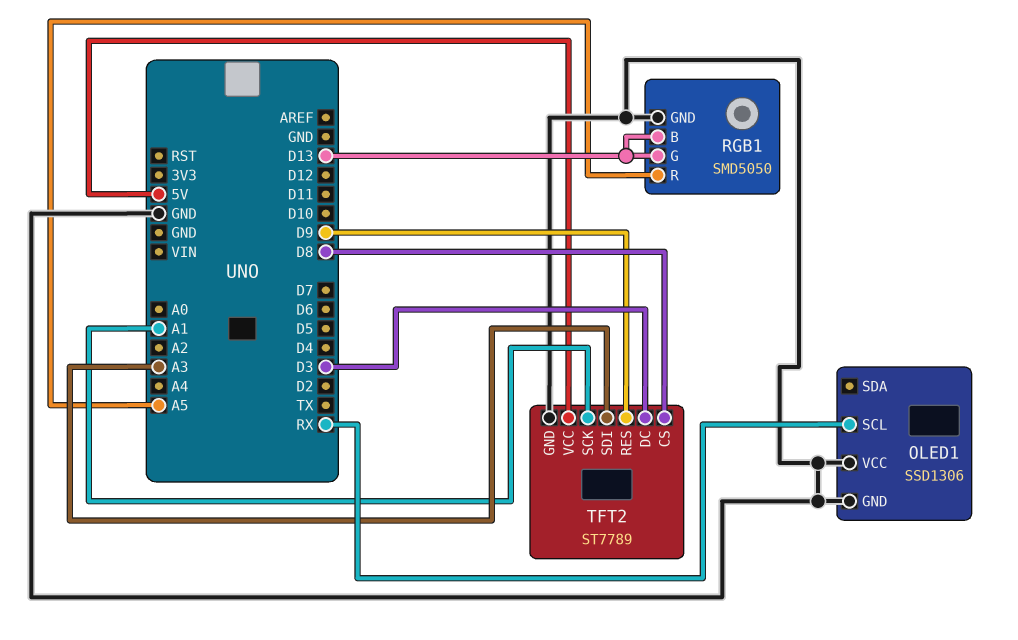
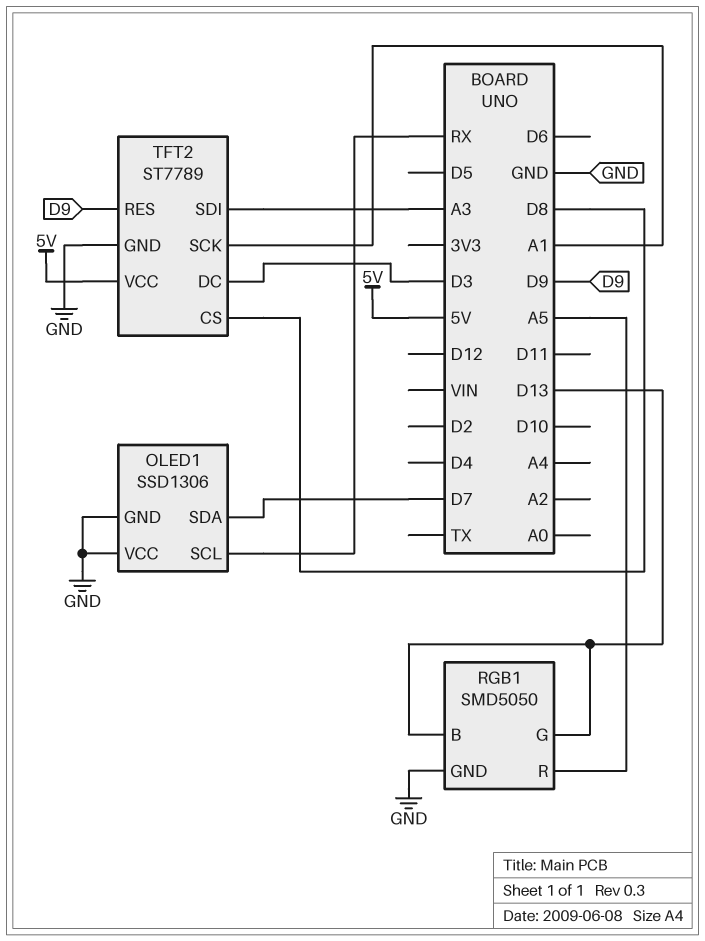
OLED1 pin SDA: none -> D7

